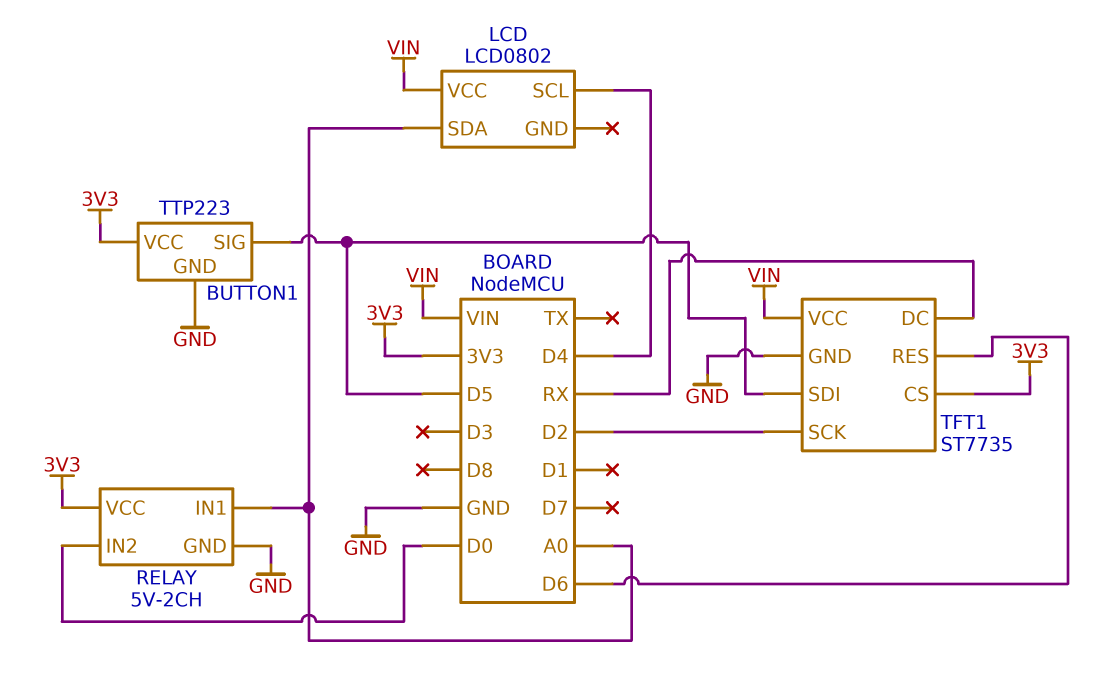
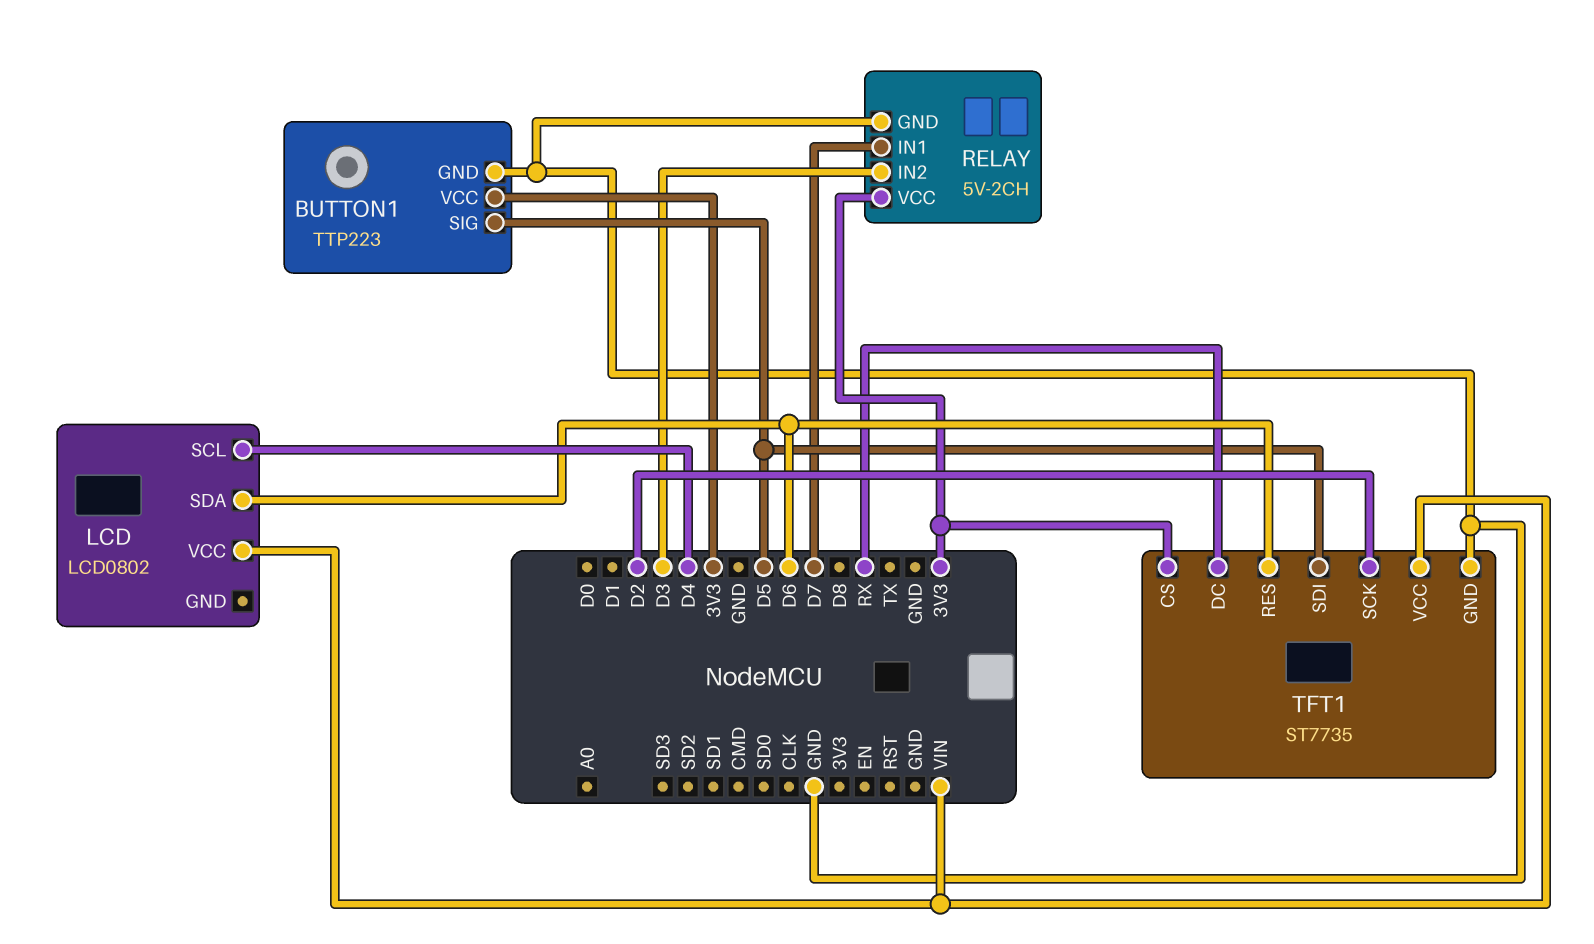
LCD pin SDA: A0 -> D6
RELAY pin IN1: A0 -> D7
RELAY pin IN2: D0 -> D3

